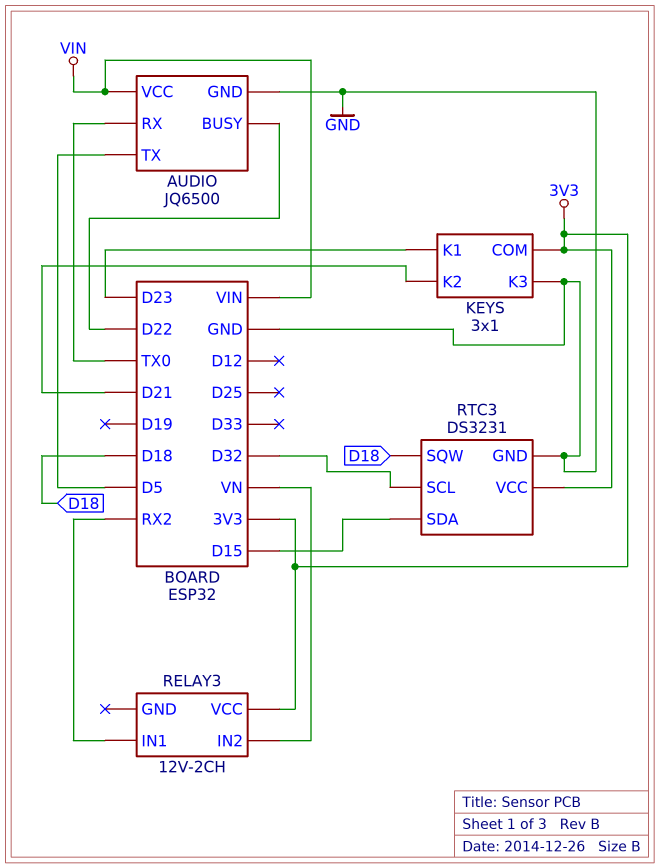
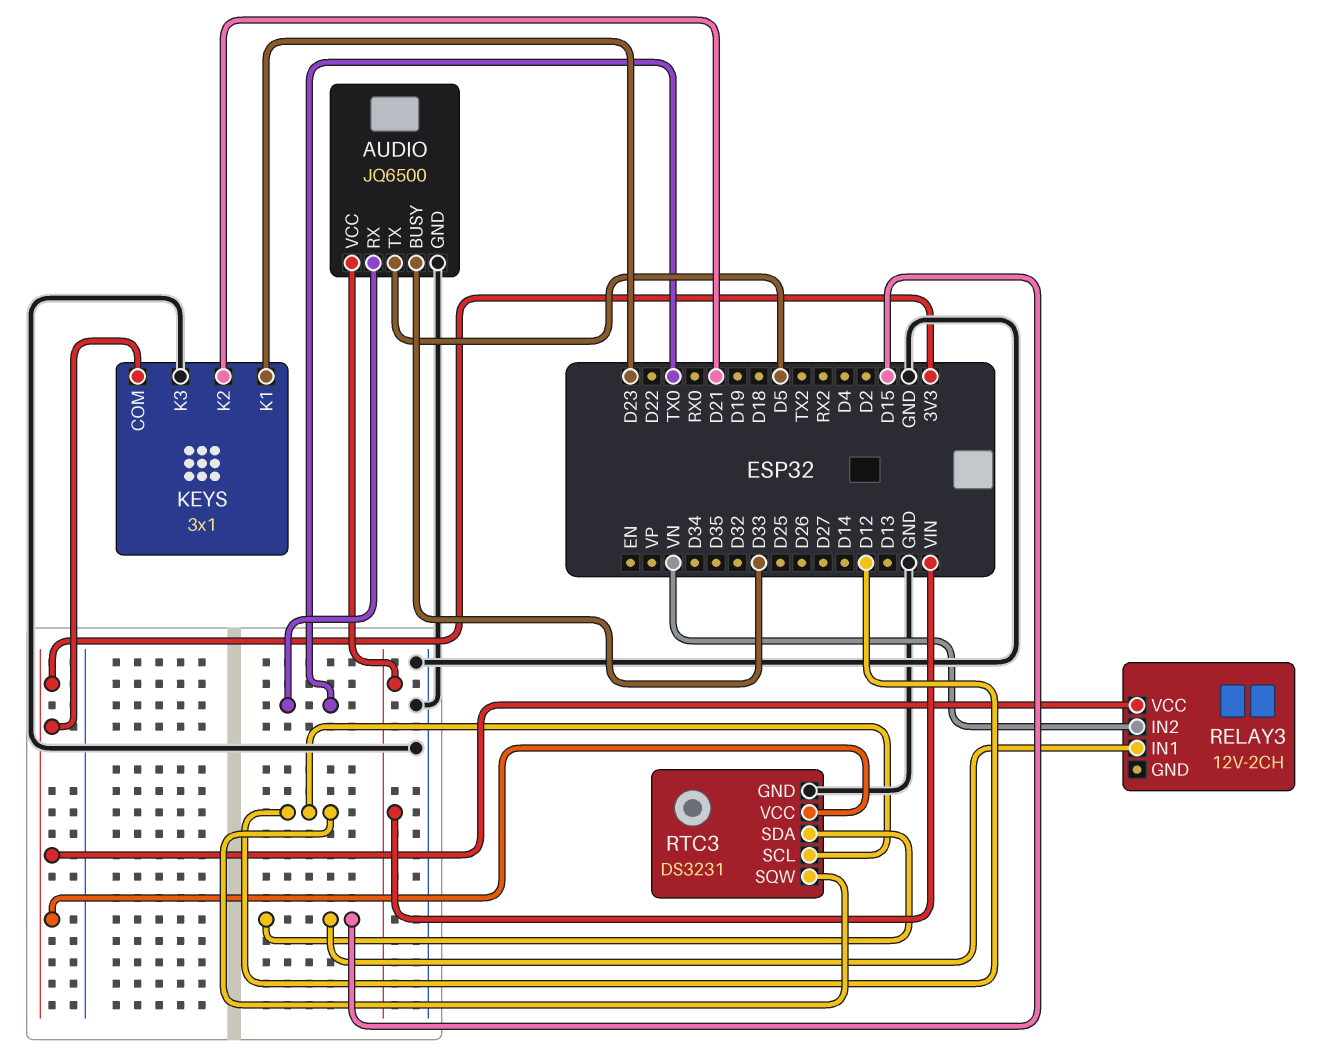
AUDIO pin BUSY: D22 -> D33
RELAY3 pin IN1: RX2 -> D15
RTC3 pin SCL: D32 -> D12
RTC3 pin SQW: D18 -> D12

